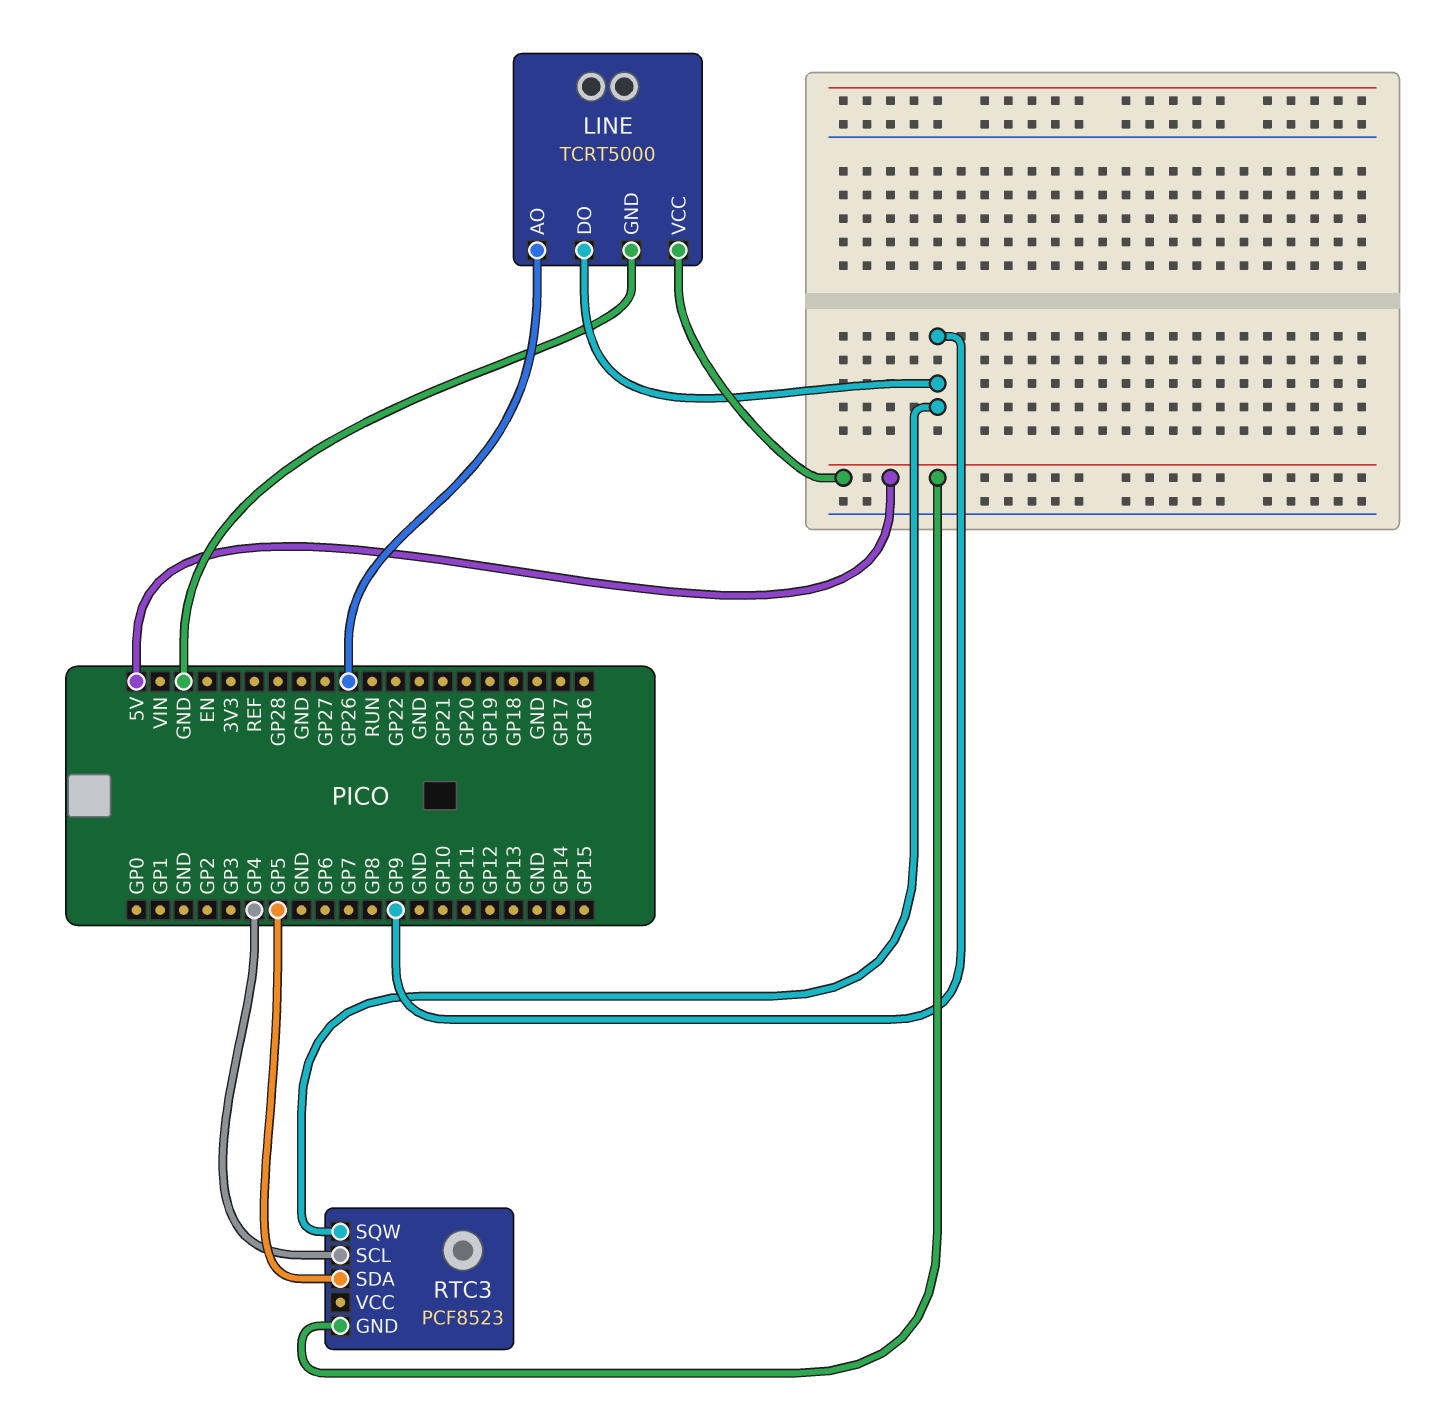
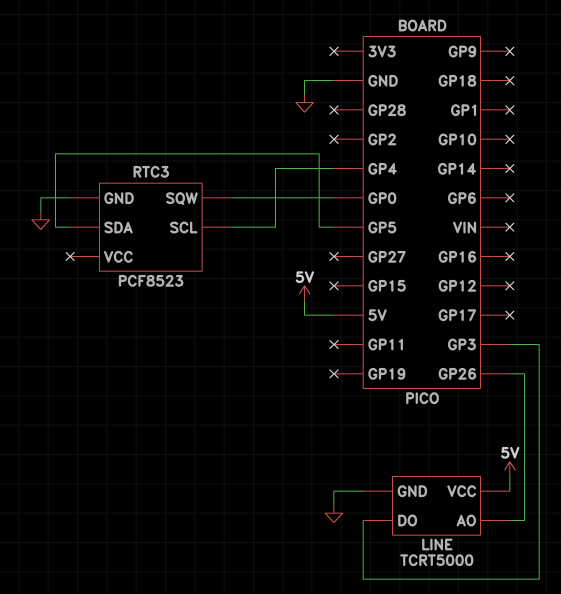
LINE pin DO: GP9 -> GP3
RTC3 pin GND: 5V -> GND
RTC3 pin SQW: GP9 -> GP0

